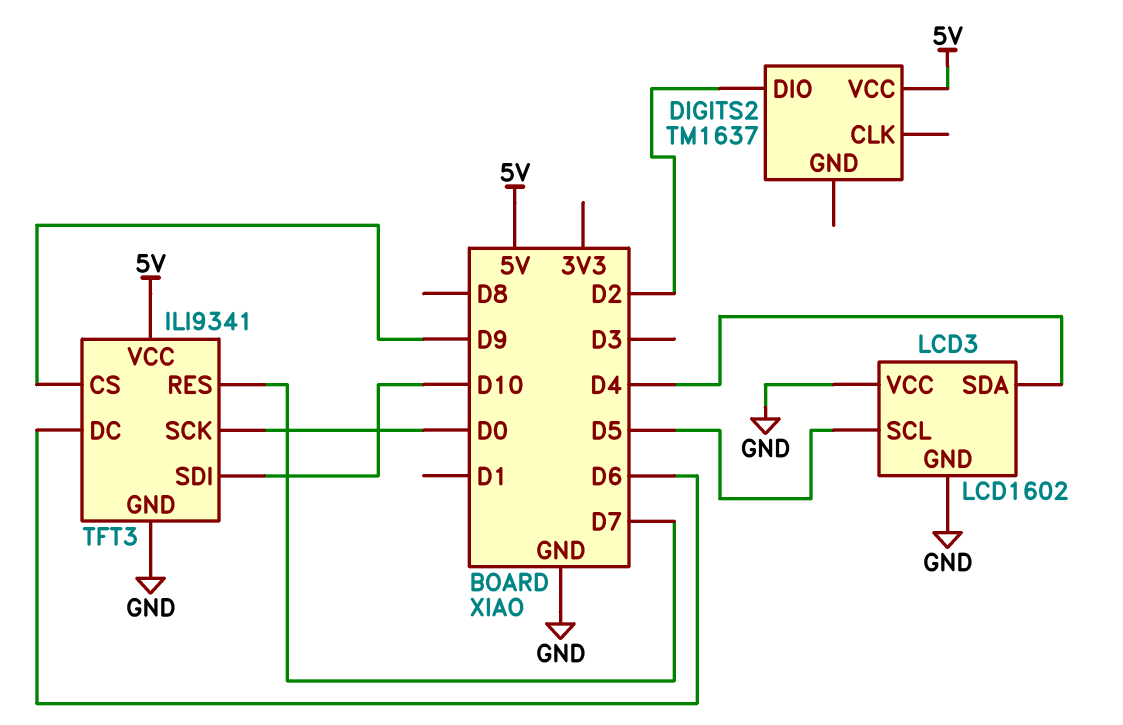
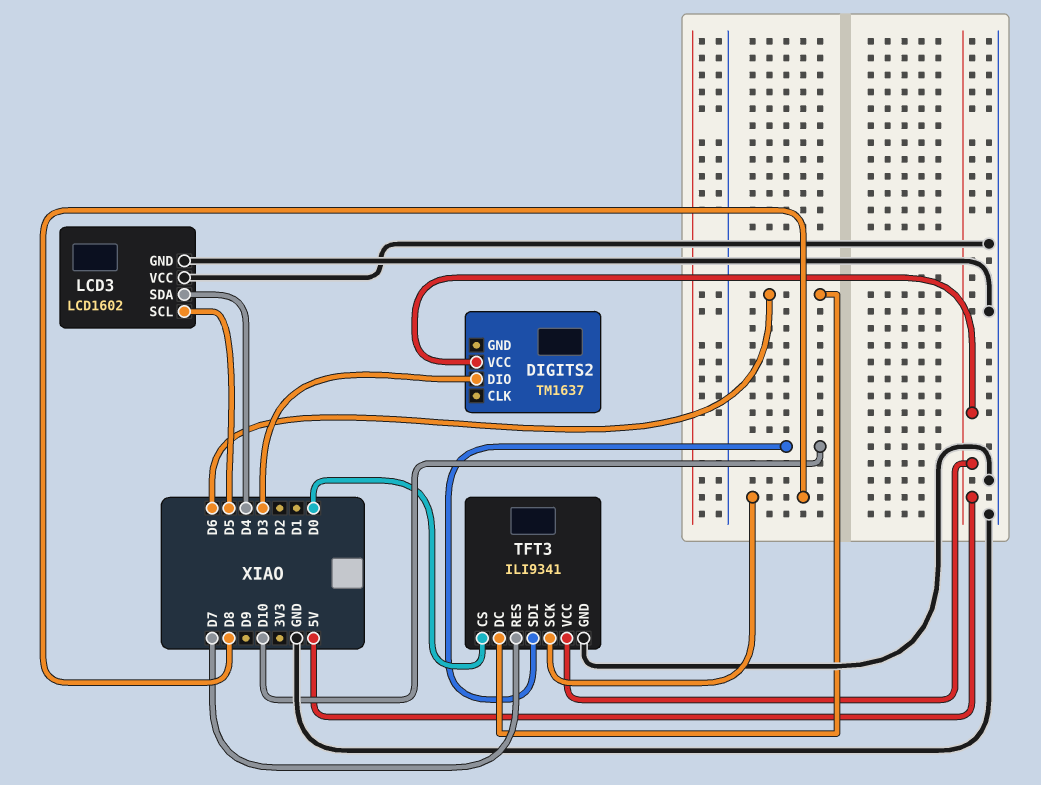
DIGITS2 pin DIO: D2 -> D3
TFT3 pin CS: D9 -> D0
TFT3 pin SCK: D0 -> D8

